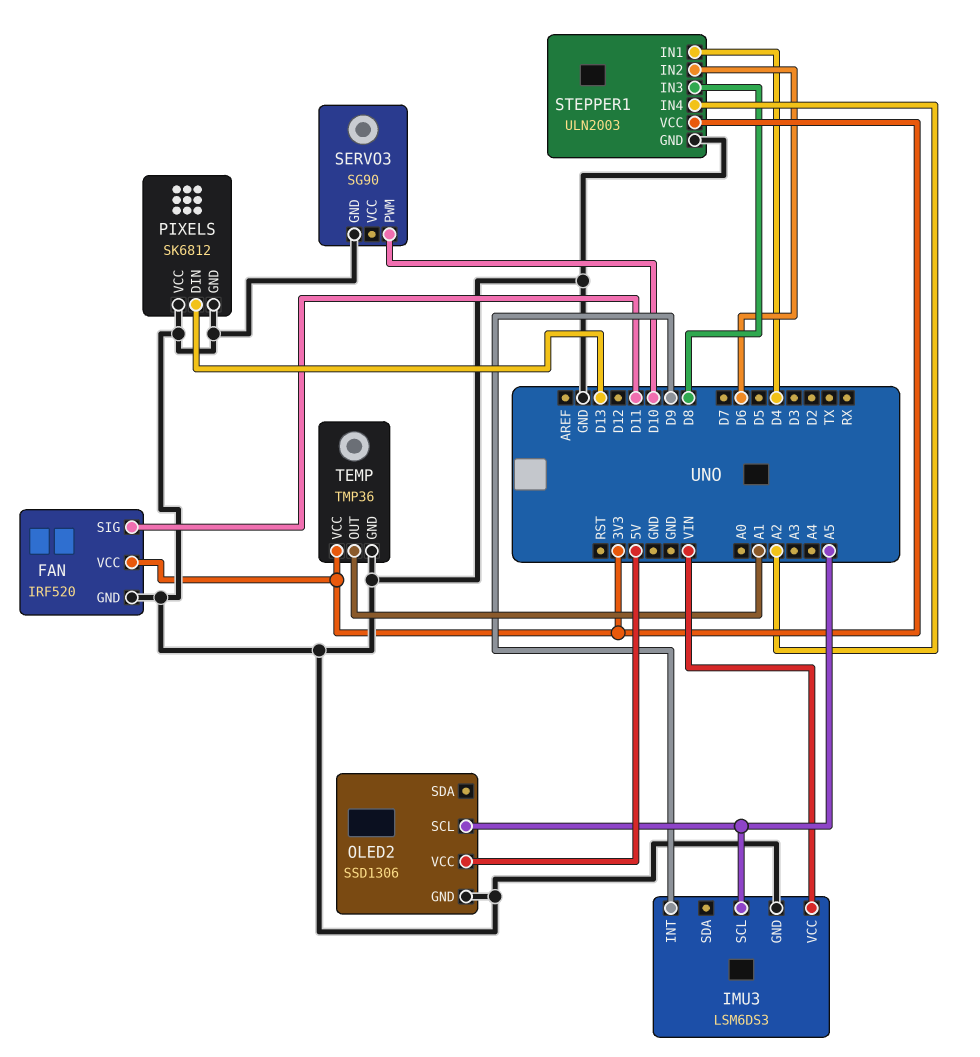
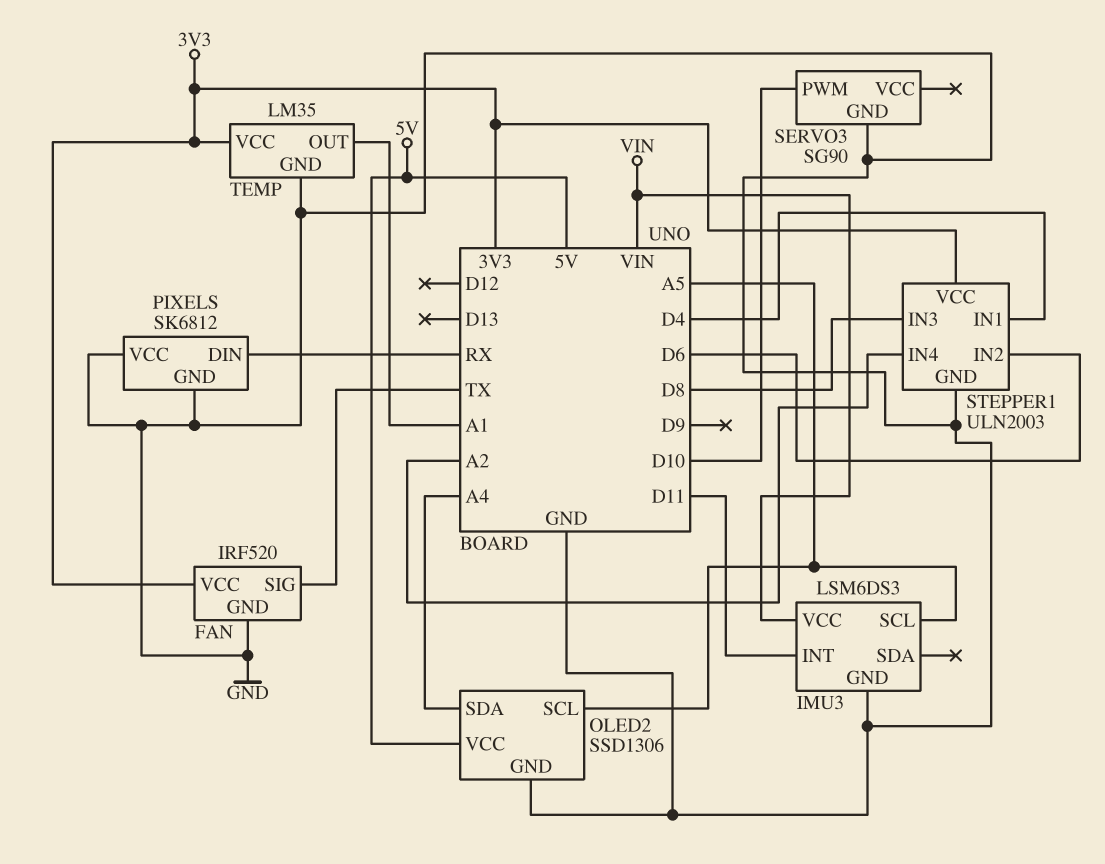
FAN pin SIG: D11 -> TX
IMU3 pin INT: D9 -> D11
OLED2 pin SDA: none -> A4
PIXELS pin DIN: D13 -> RX
TEMP: TMP36 -> LM35

